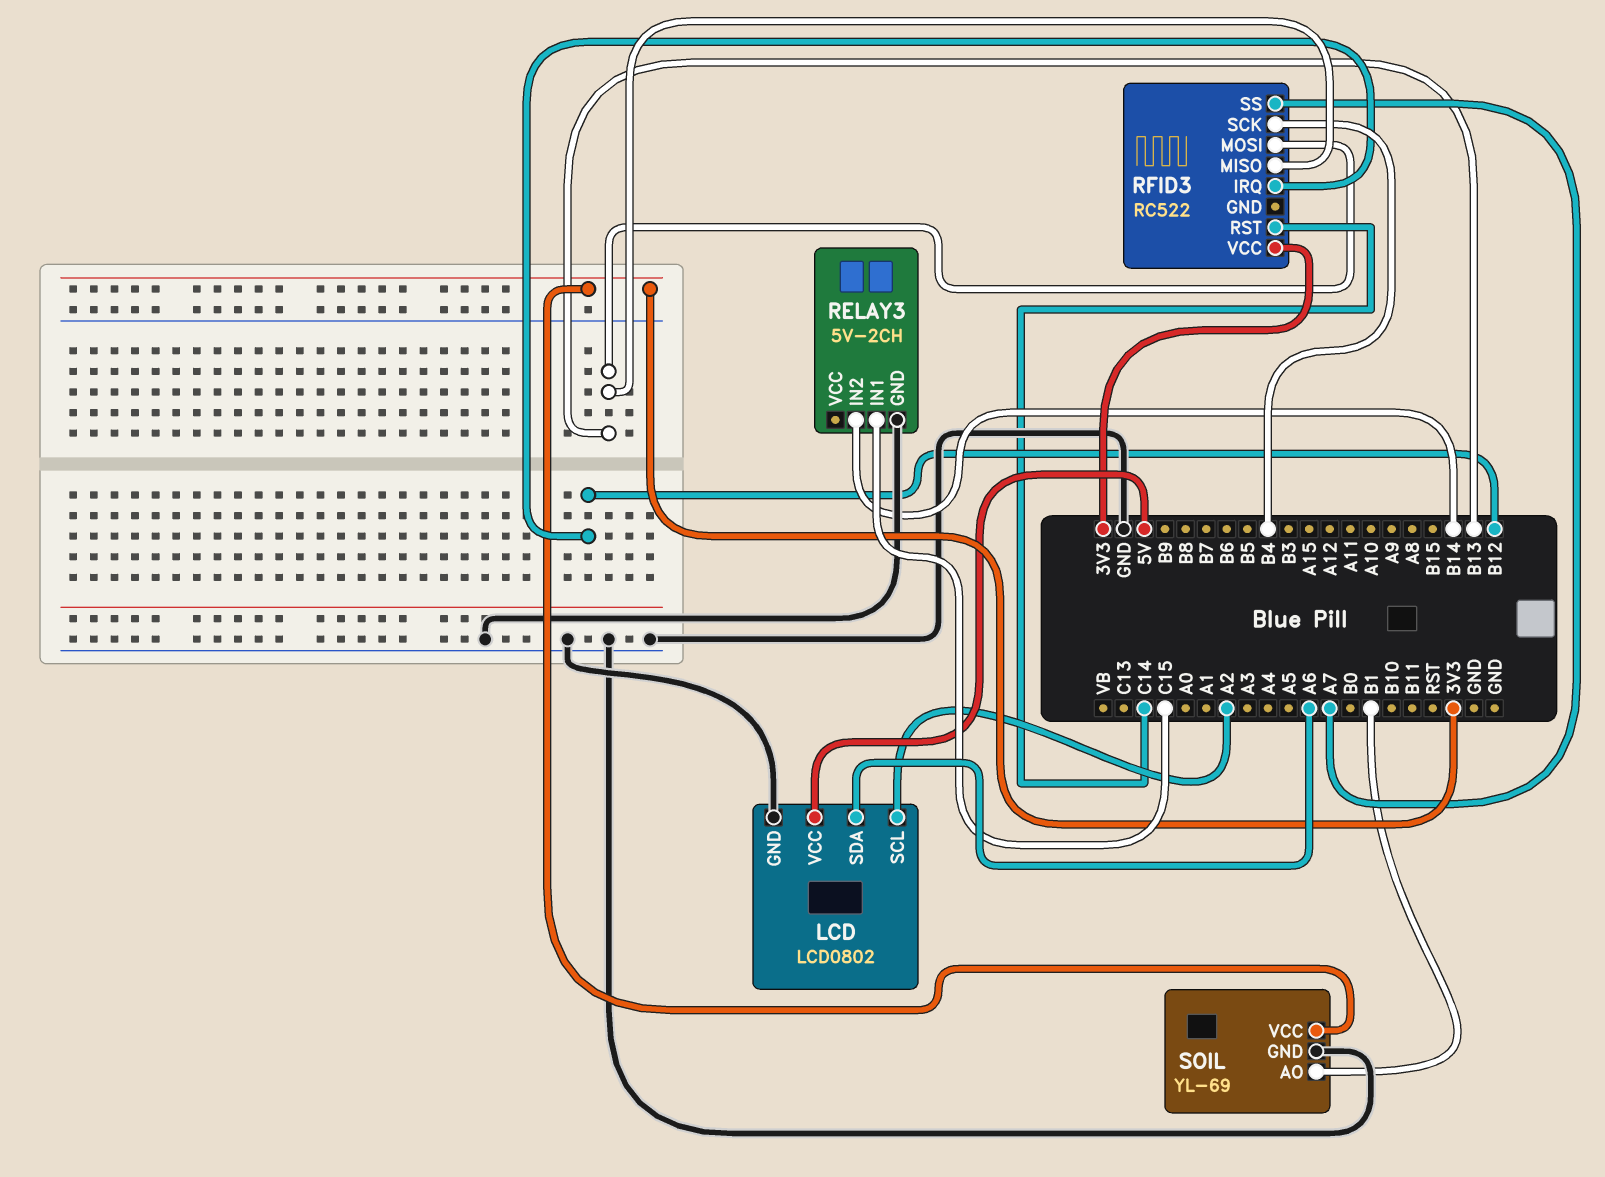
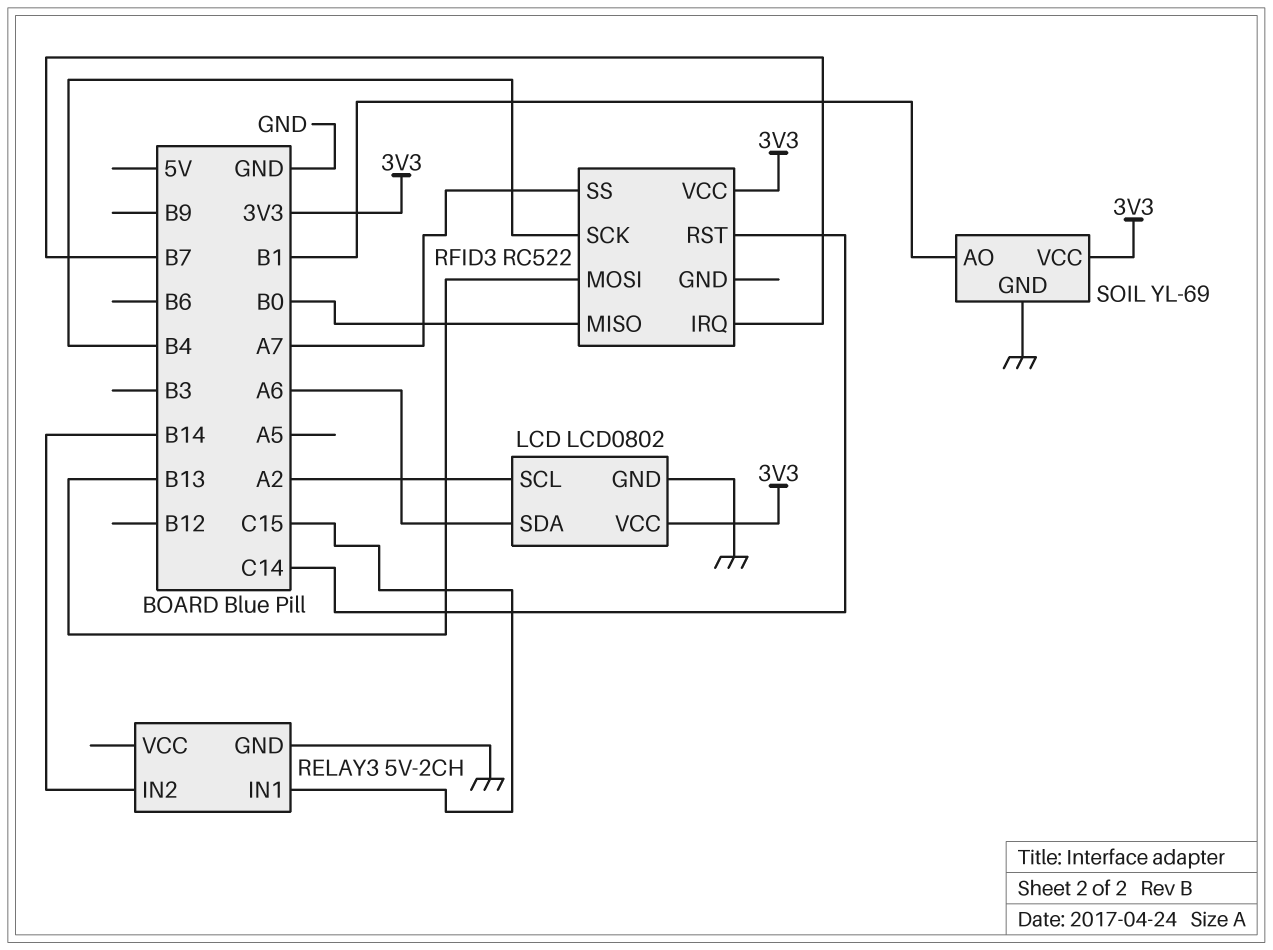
LCD pin VCC: 5V -> 3V3
RFID3 pin IRQ: B12 -> B7
RFID3 pin MISO: B13 -> B0

